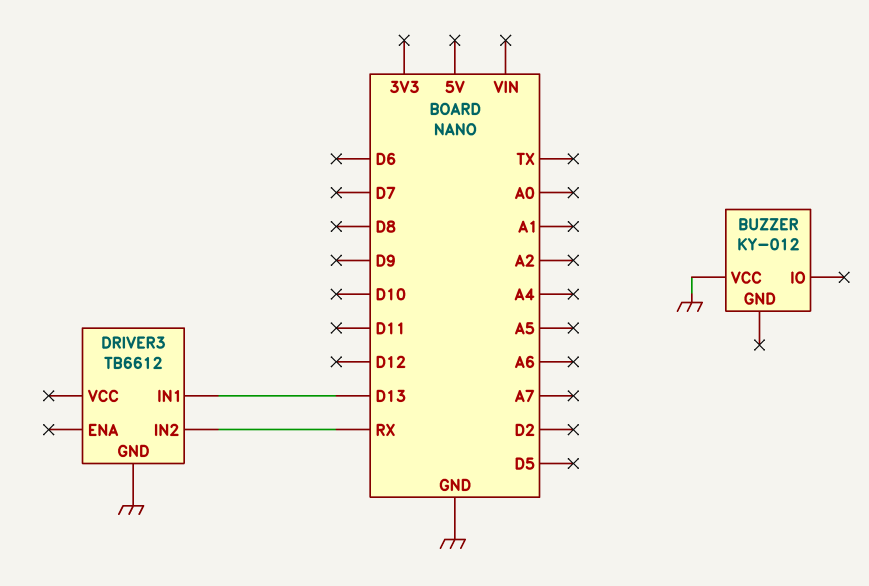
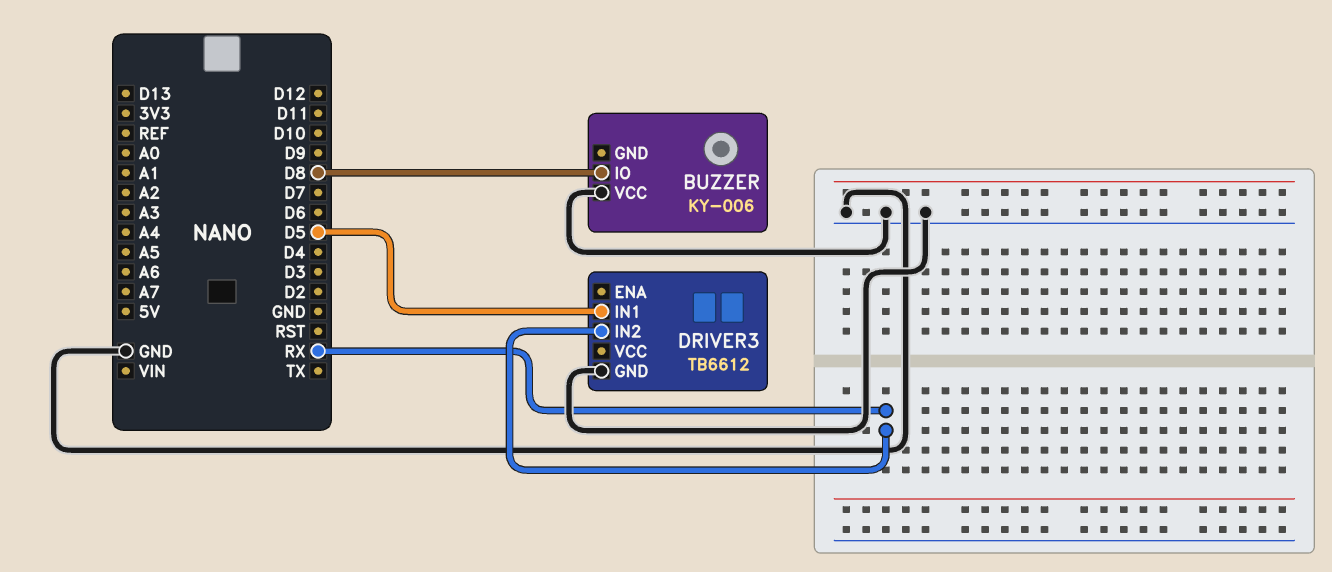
BUZZER: KY-012 -> KY-006
BUZZER pin IO: none -> D8
DRIVER3 pin IN1: D13 -> D5

